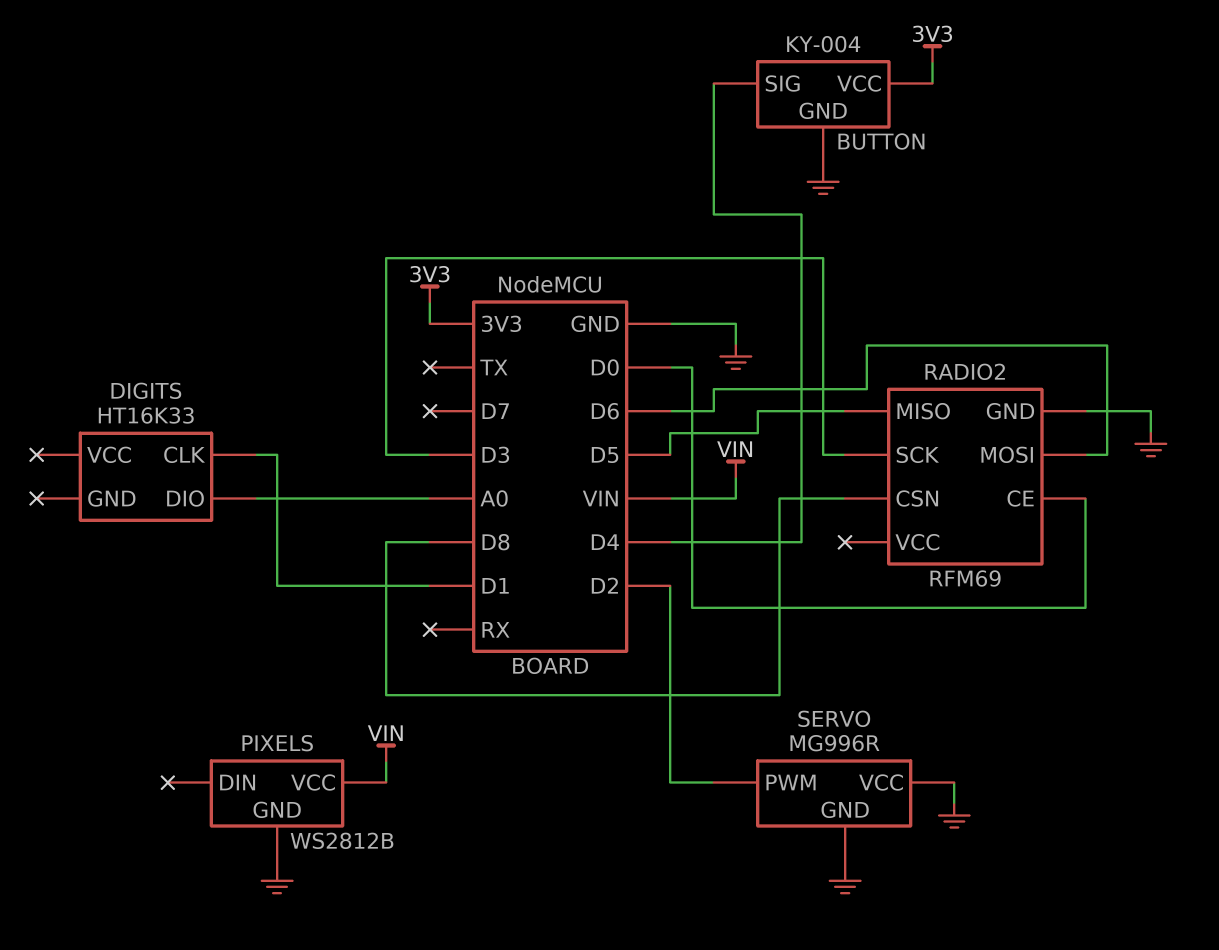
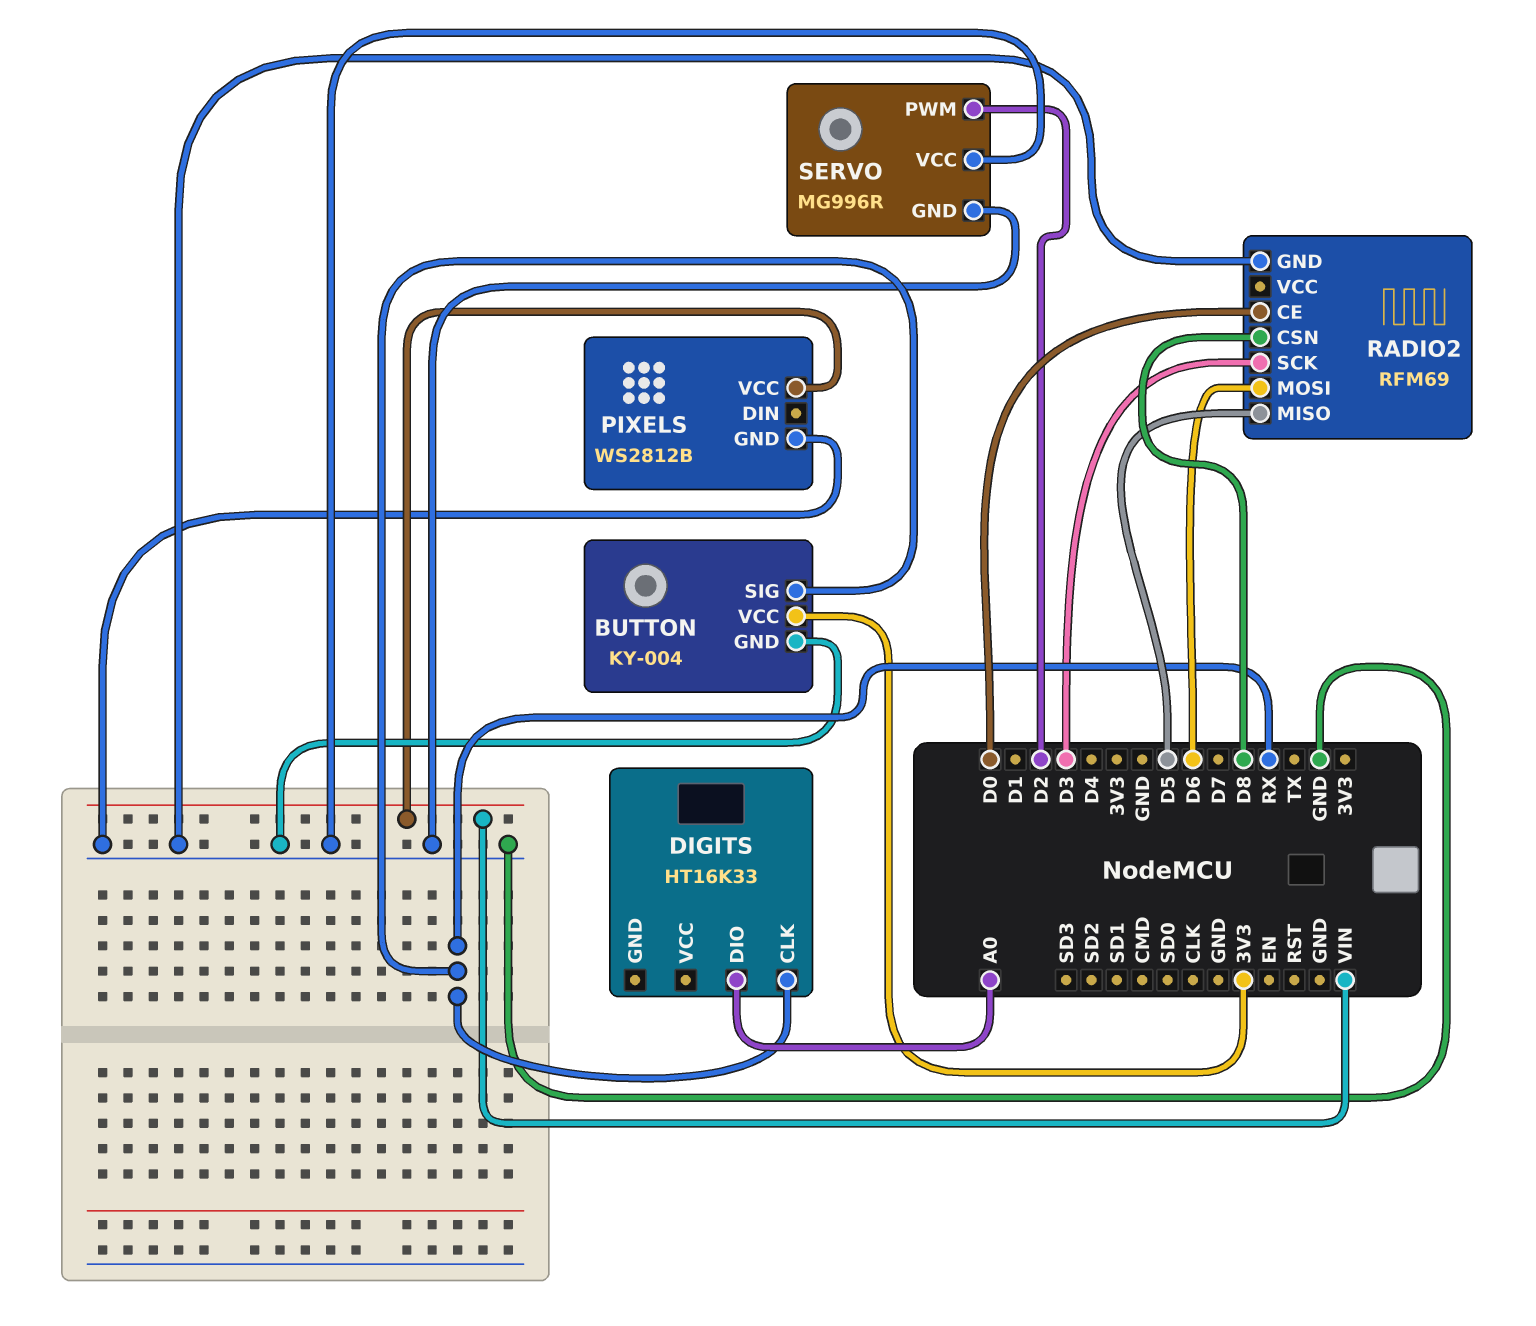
BUTTON pin SIG: D4 -> RX
DIGITS pin CLK: D1 -> RX

